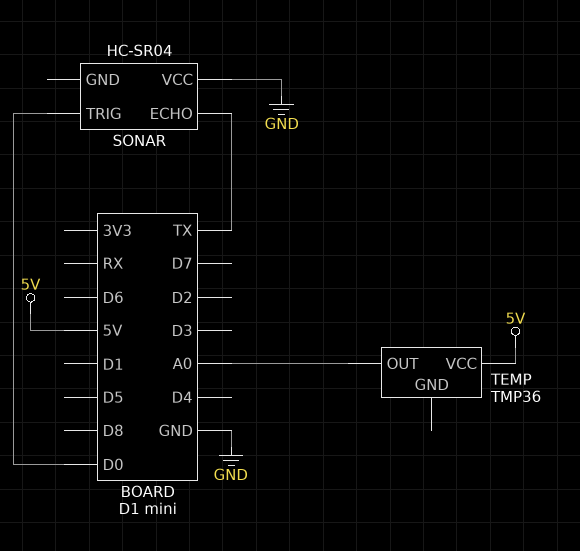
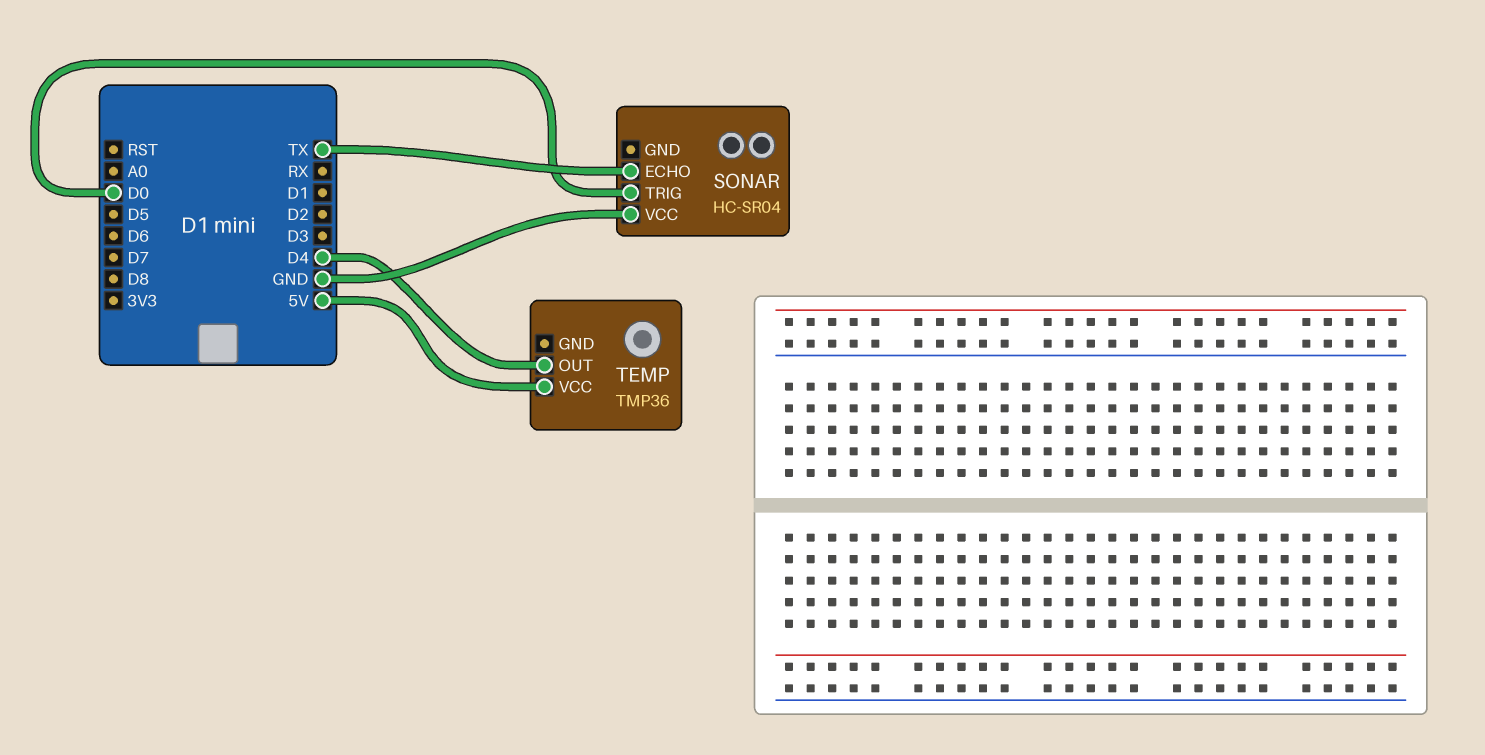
TEMP pin OUT: A0 -> D4

